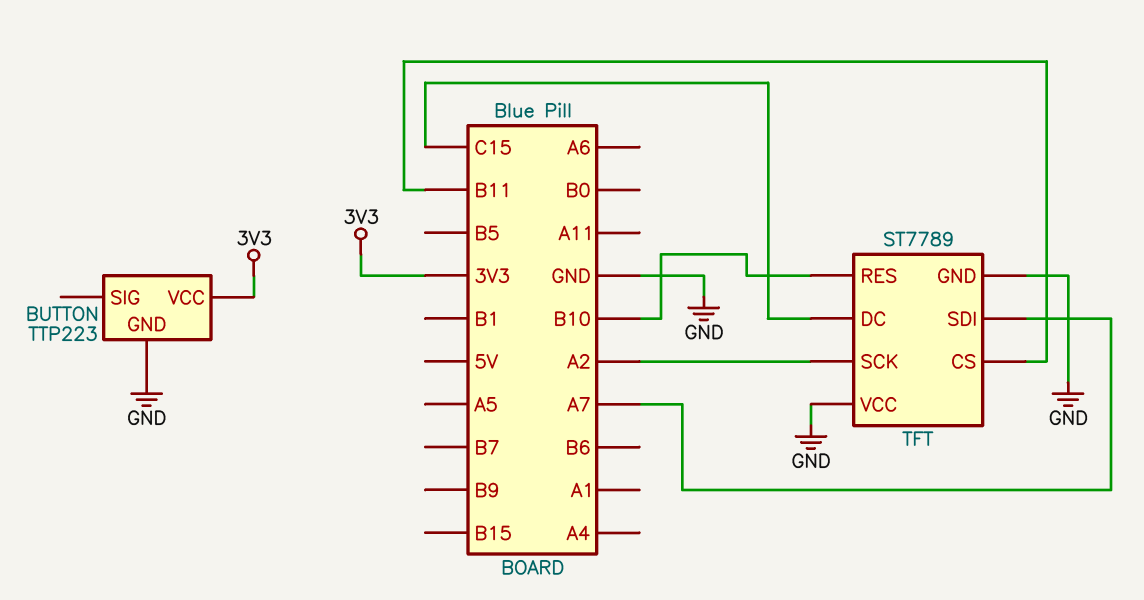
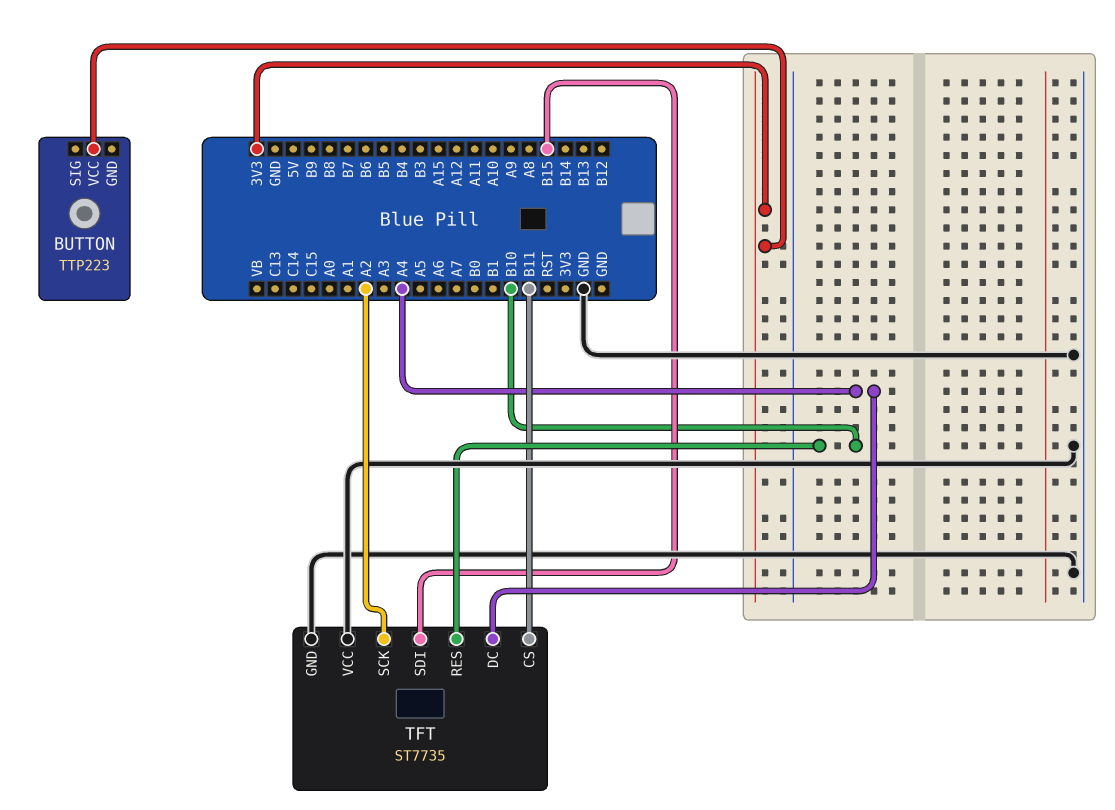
BUTTON pin GND: GND -> none
TFT: ST7789 -> ST7735
TFT pin DC: C15 -> A4
TFT pin SDI: A7 -> B15

